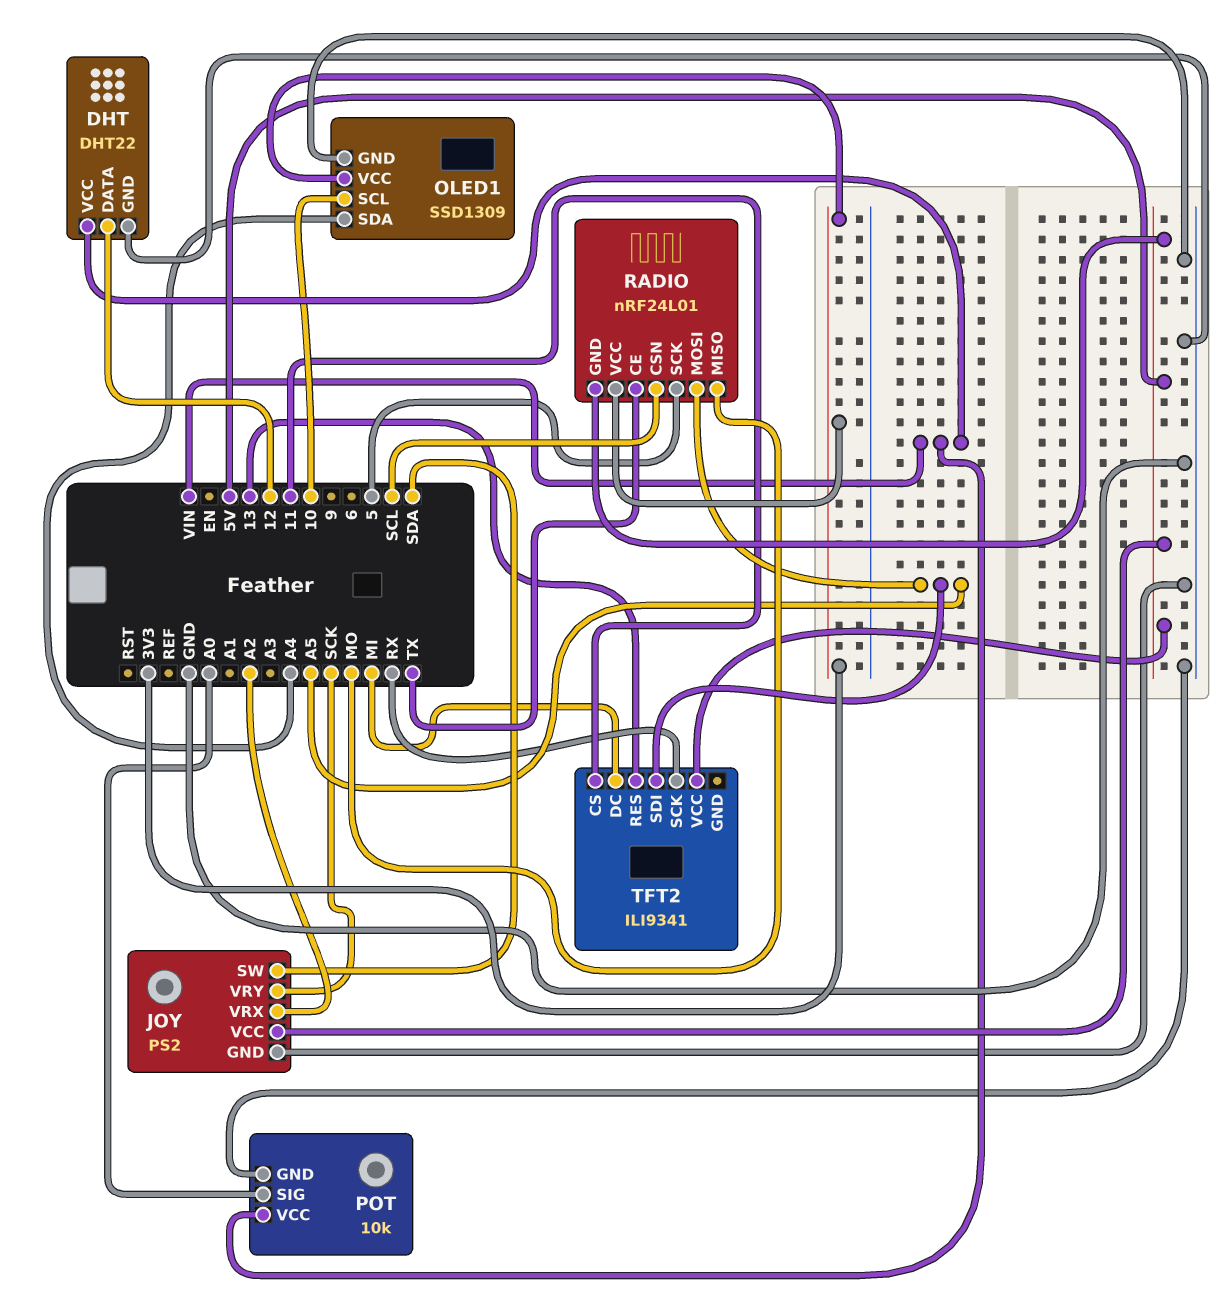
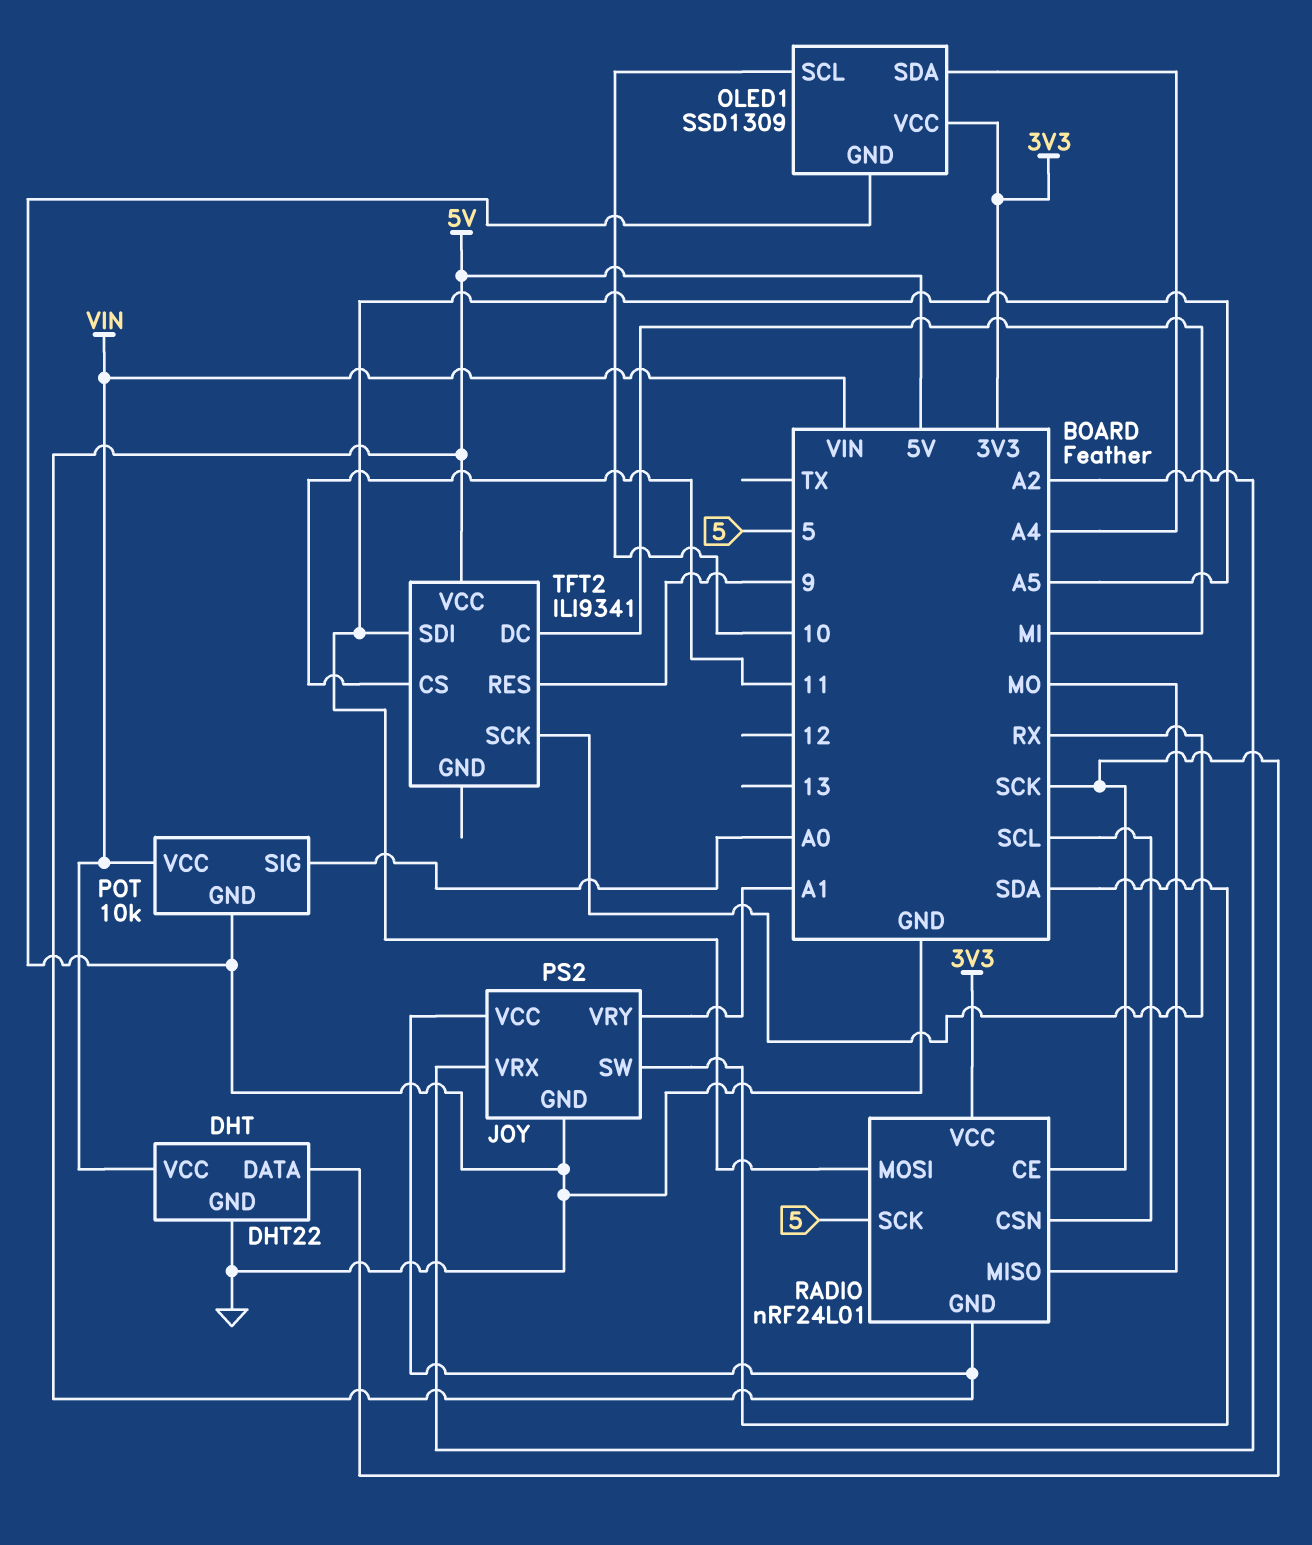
DHT pin DATA: 12 -> SCK
JOY pin VRY: SCK -> A1
RADIO pin CE: TX -> SCK
TFT2 pin RES: 13 -> 9

